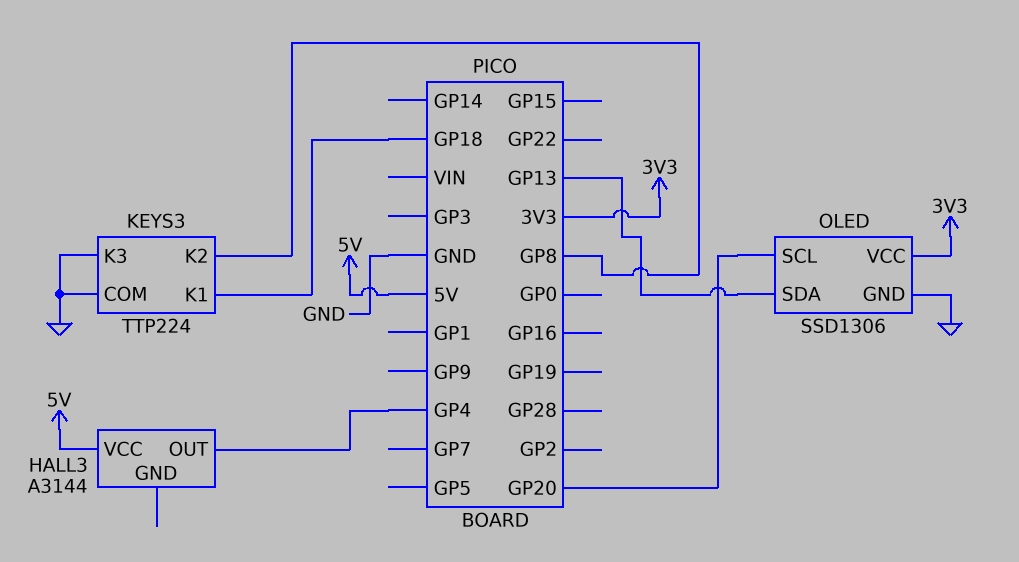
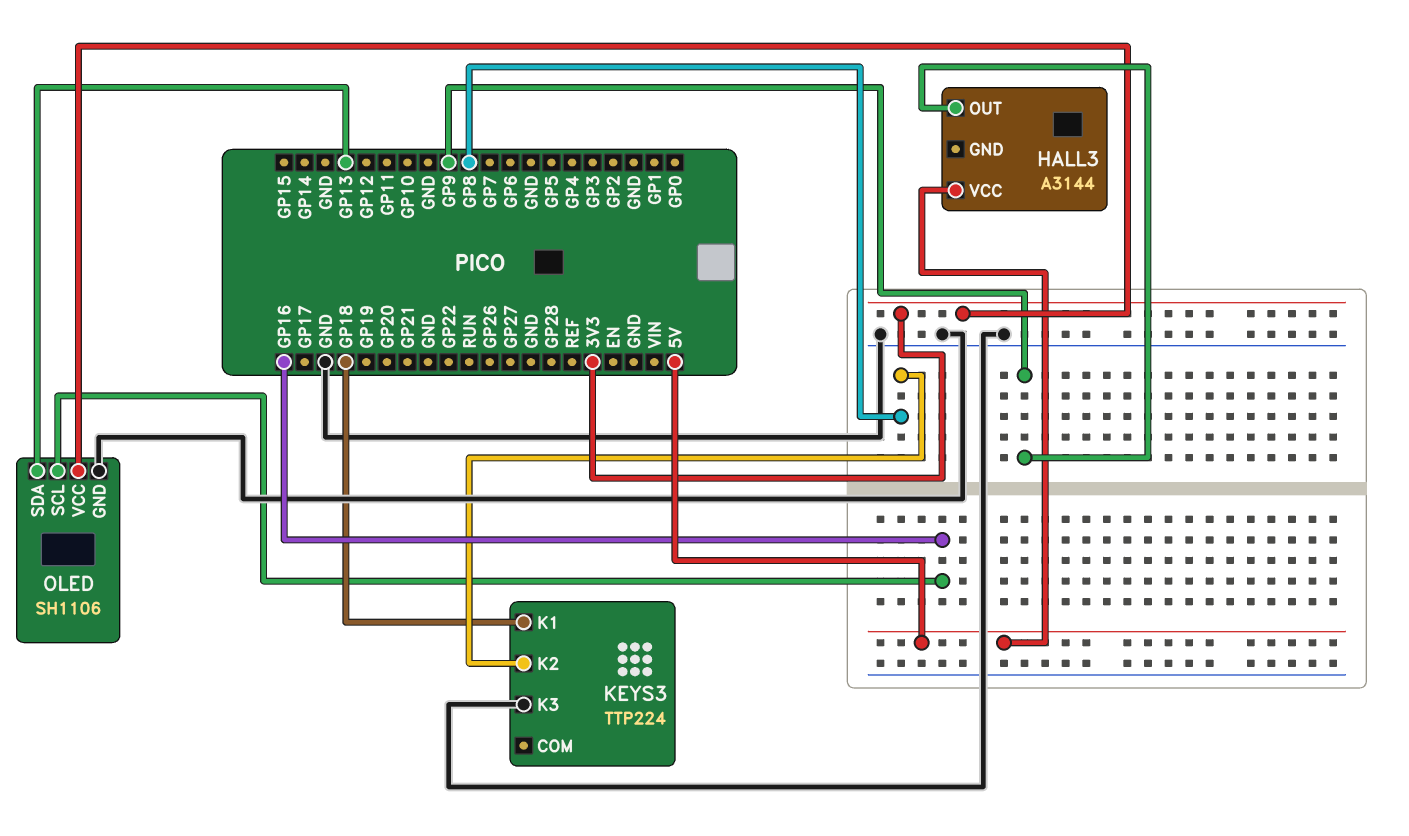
HALL3 pin OUT: GP4 -> GP9
KEYS3 pin COM: GND -> none
OLED: SSD1306 -> SH1106
OLED pin SCL: GP20 -> GP16

